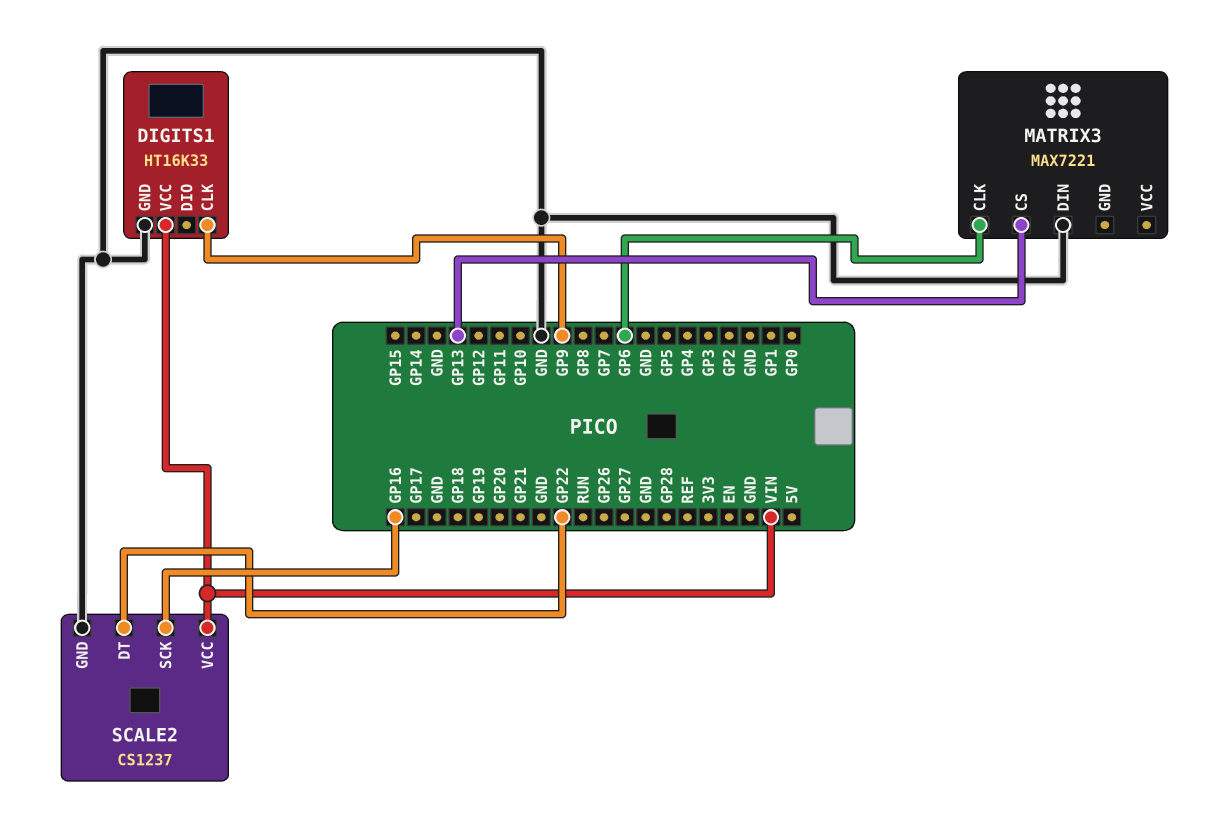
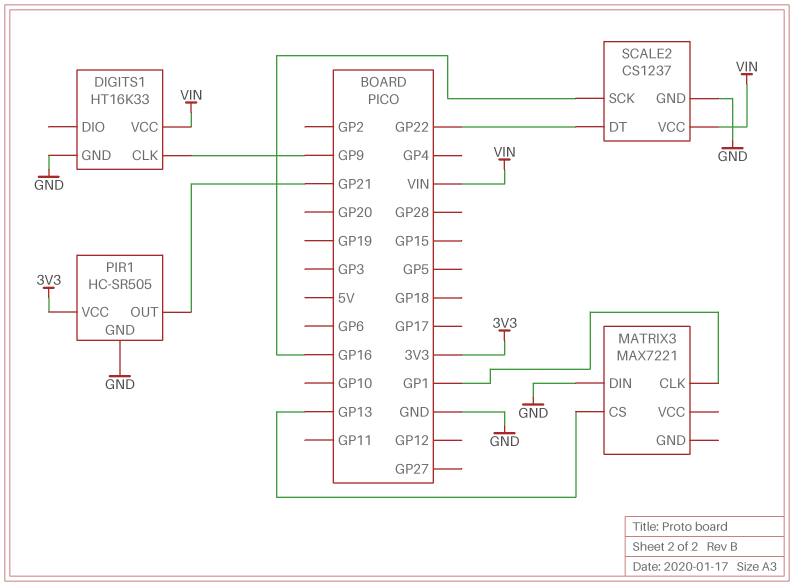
MATRIX3 pin CLK: GP6 -> GP1
PIR1: none -> HC-SR505
PIR1 pin GND: none -> GND
PIR1 pin OUT: none -> GP21
PIR1 pin VCC: none -> 3V3

